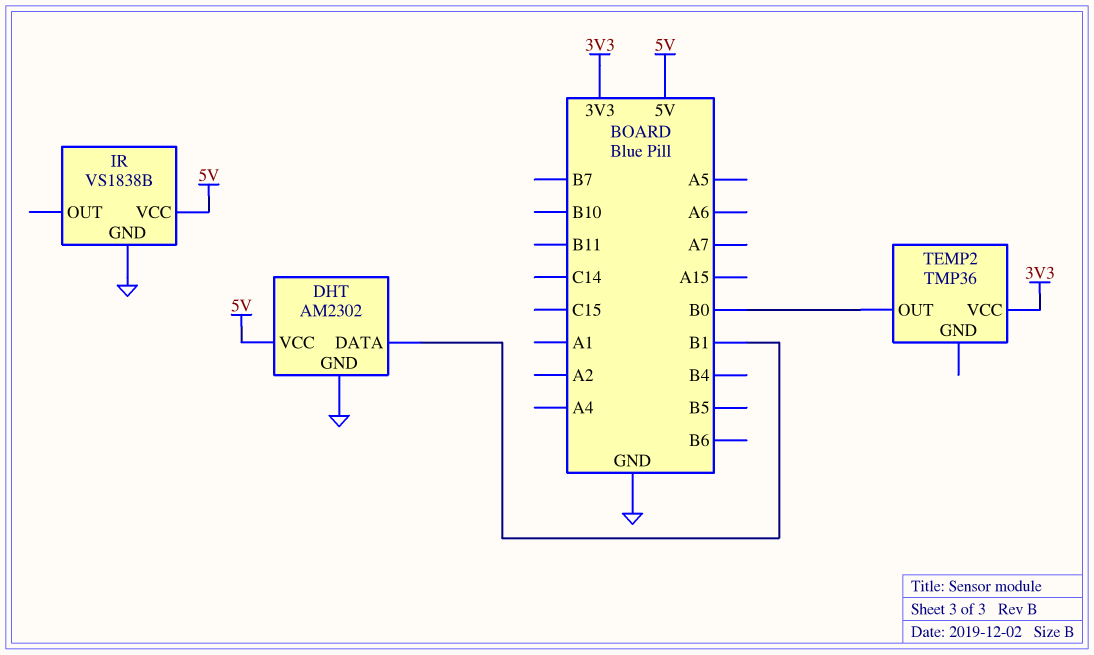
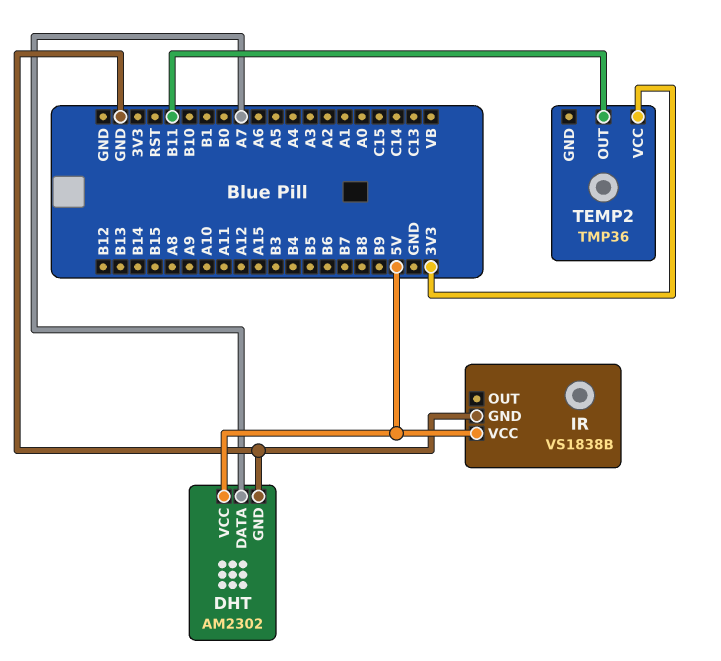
DHT pin DATA: B1 -> A7
TEMP2 pin OUT: B0 -> B11

